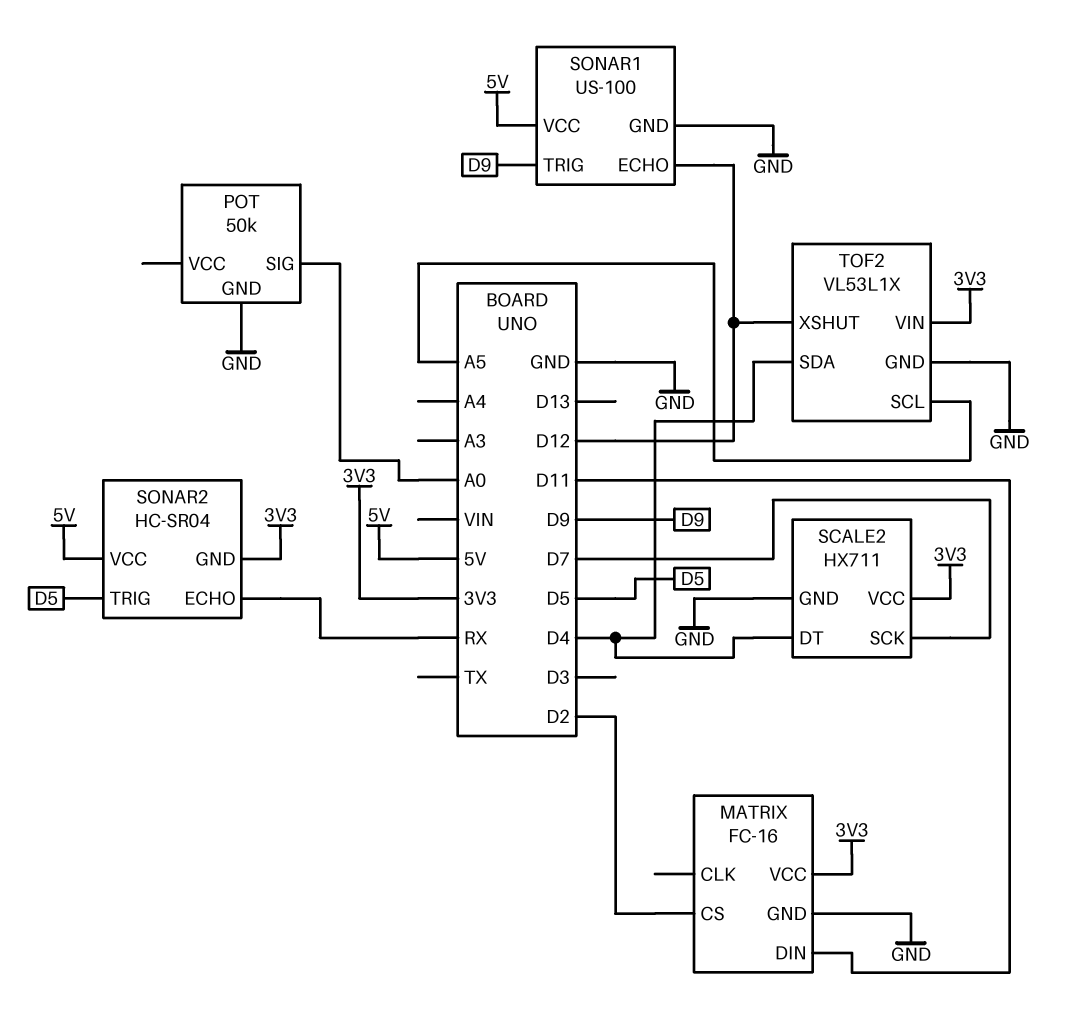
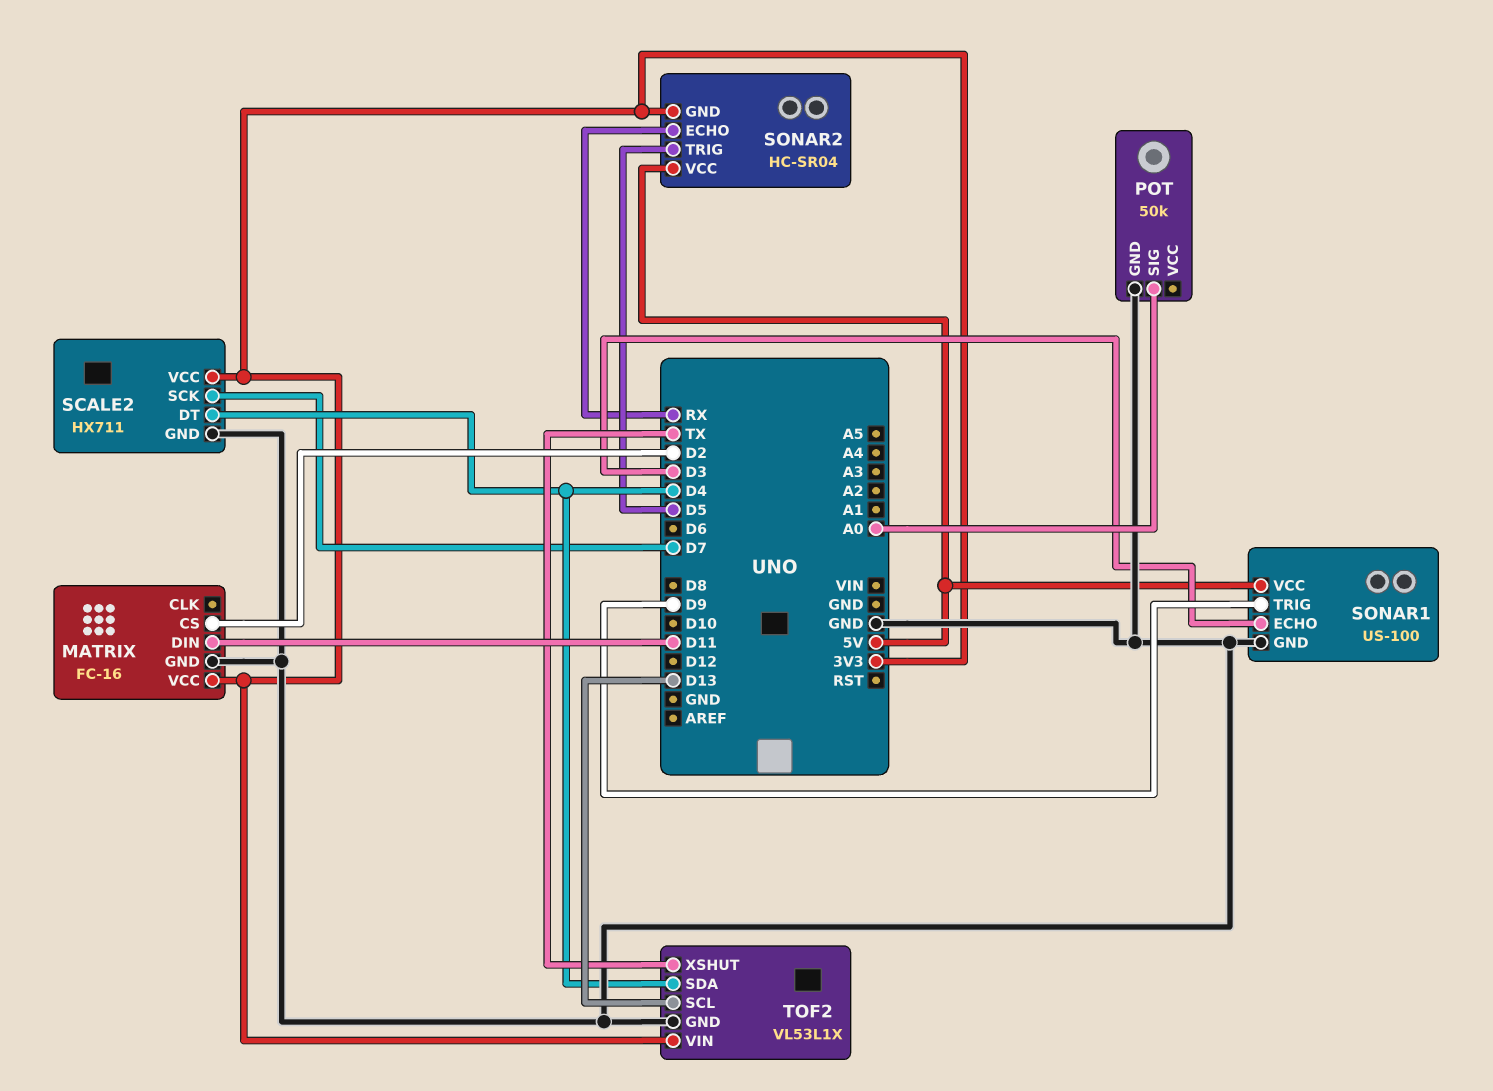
SONAR1 pin ECHO: D12 -> D3
TOF2 pin SCL: A5 -> D13
TOF2 pin XSHUT: D12 -> TX

